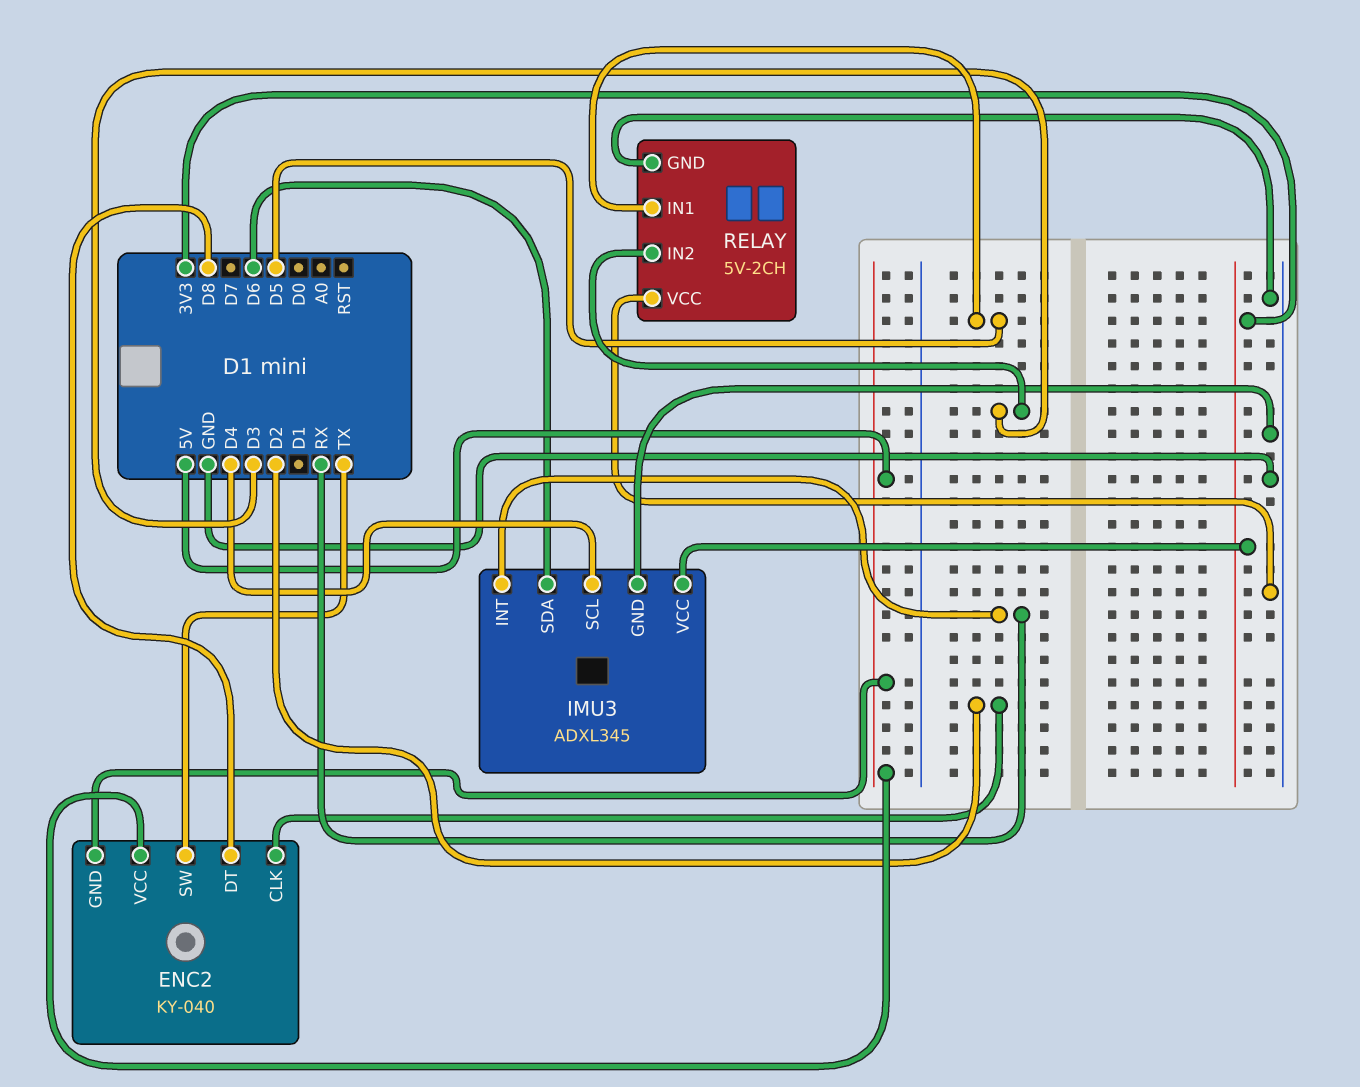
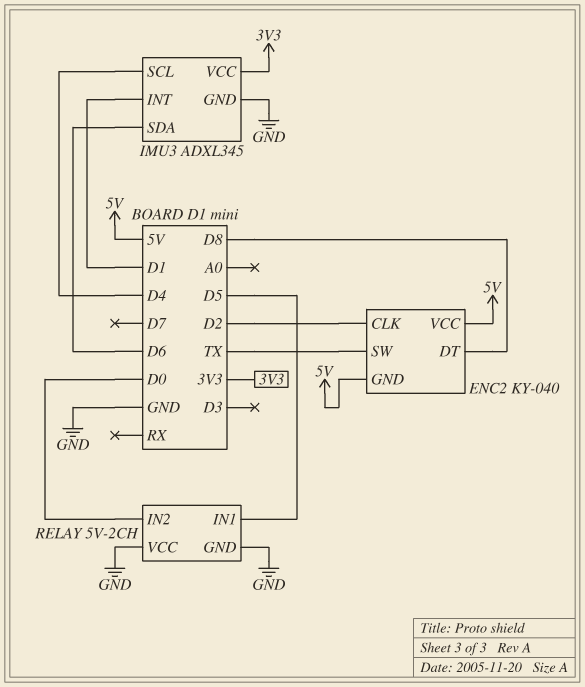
IMU3 pin INT: RX -> D1
RELAY pin IN2: D3 -> D0

